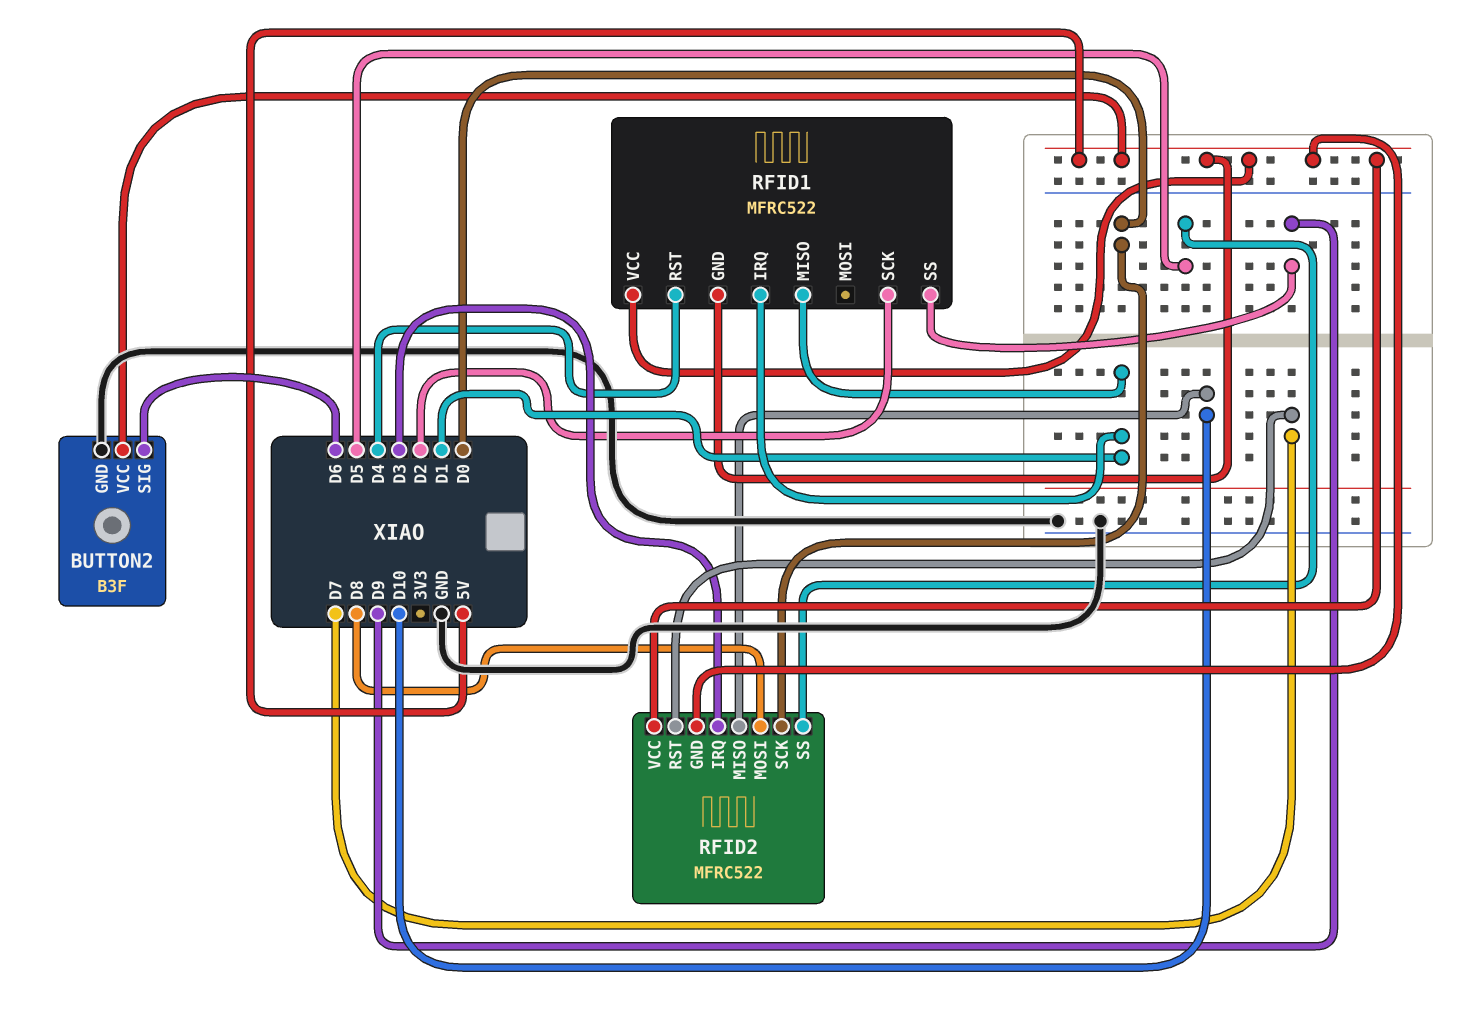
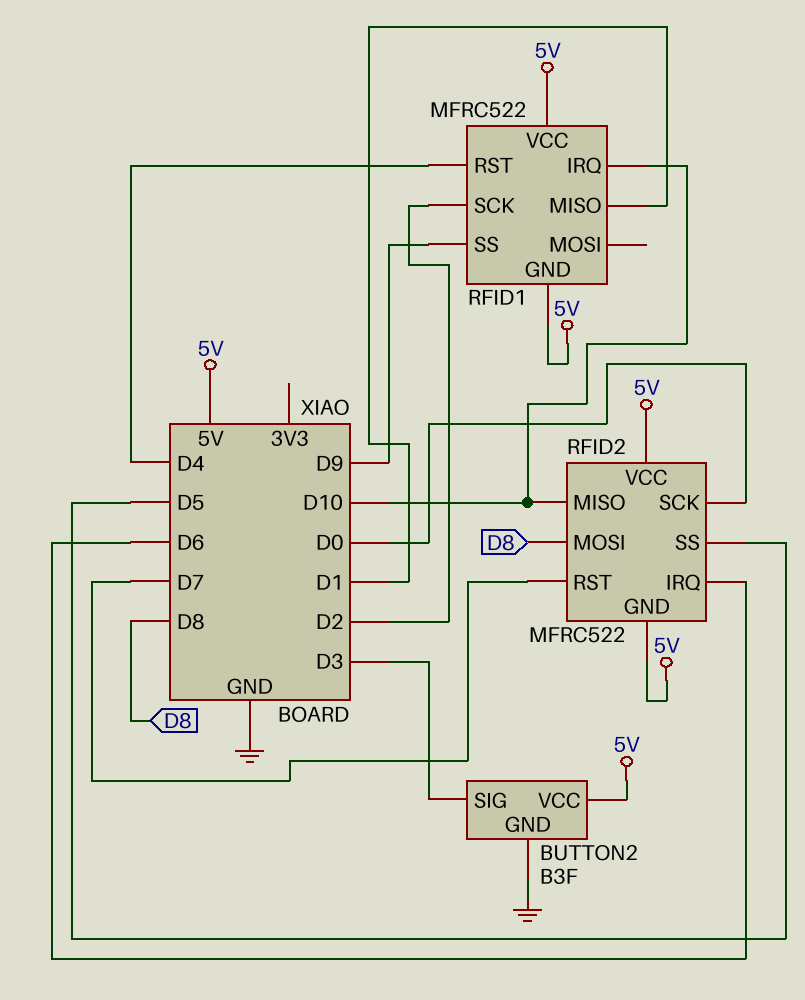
BUTTON2 pin SIG: D6 -> D3
RFID1 pin IRQ: D1 -> D10
RFID2 pin IRQ: D3 -> D6

